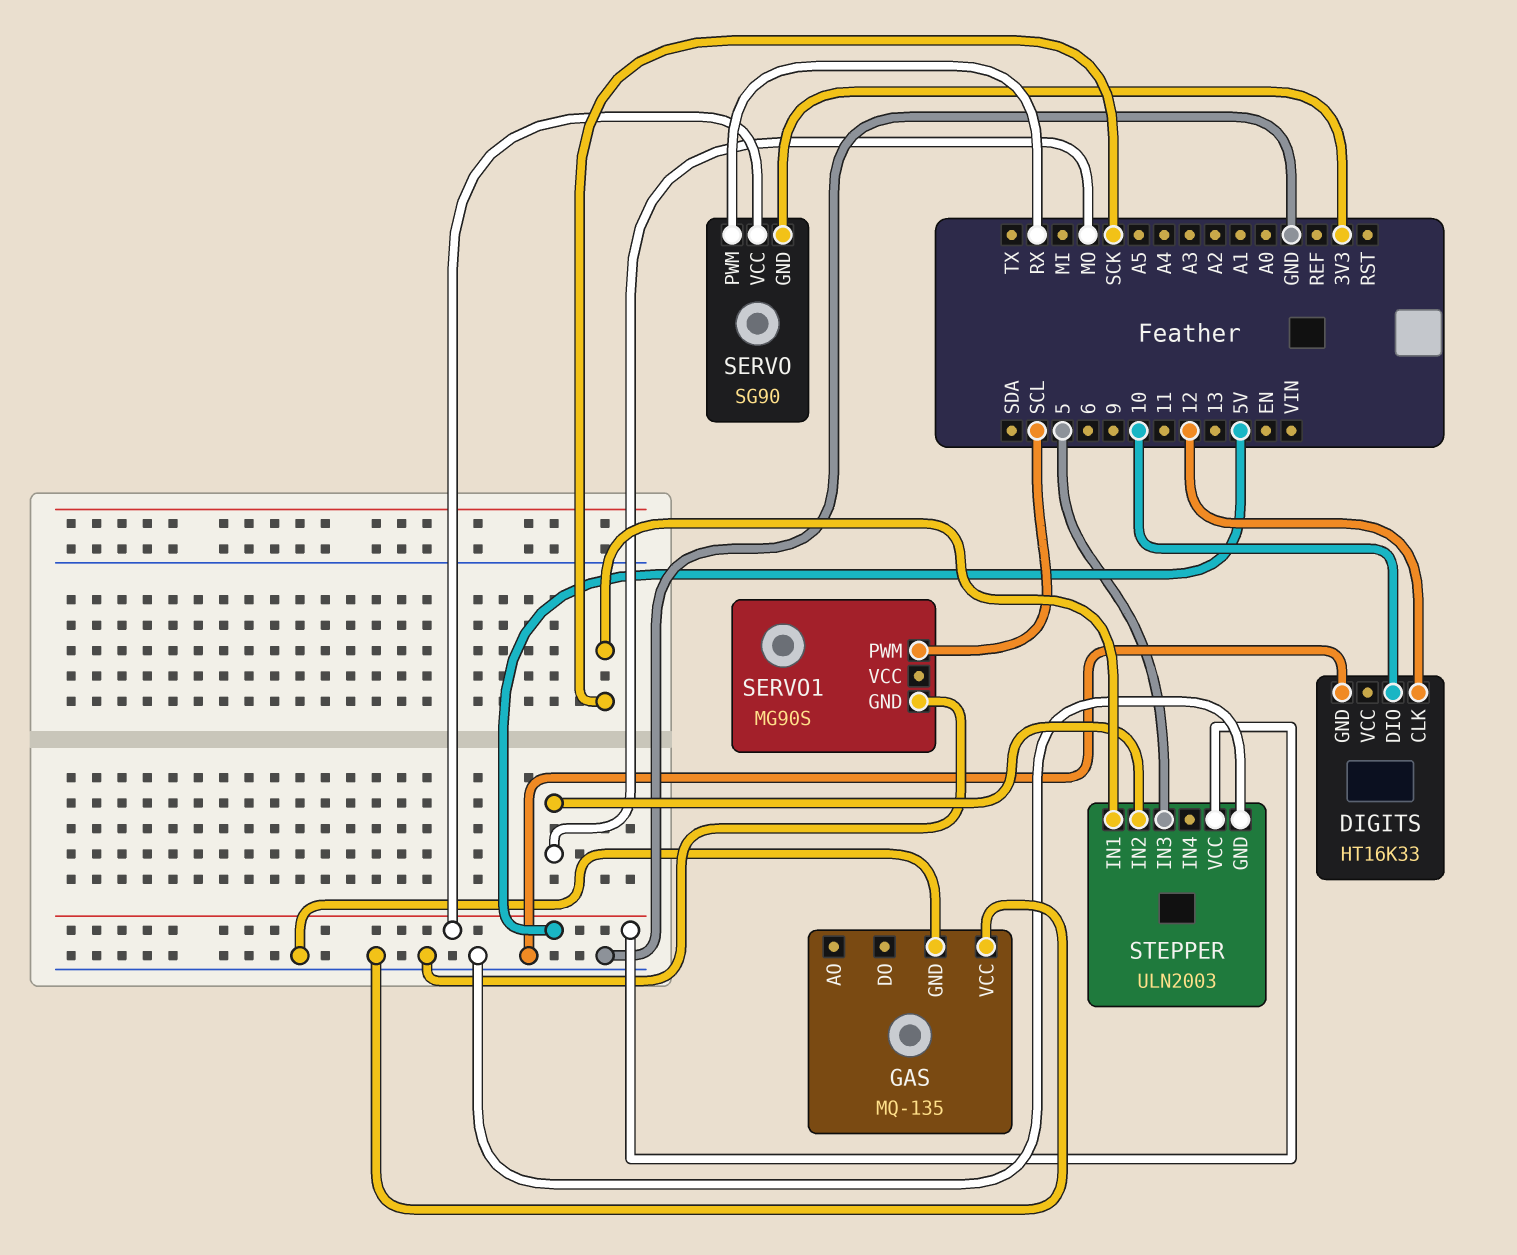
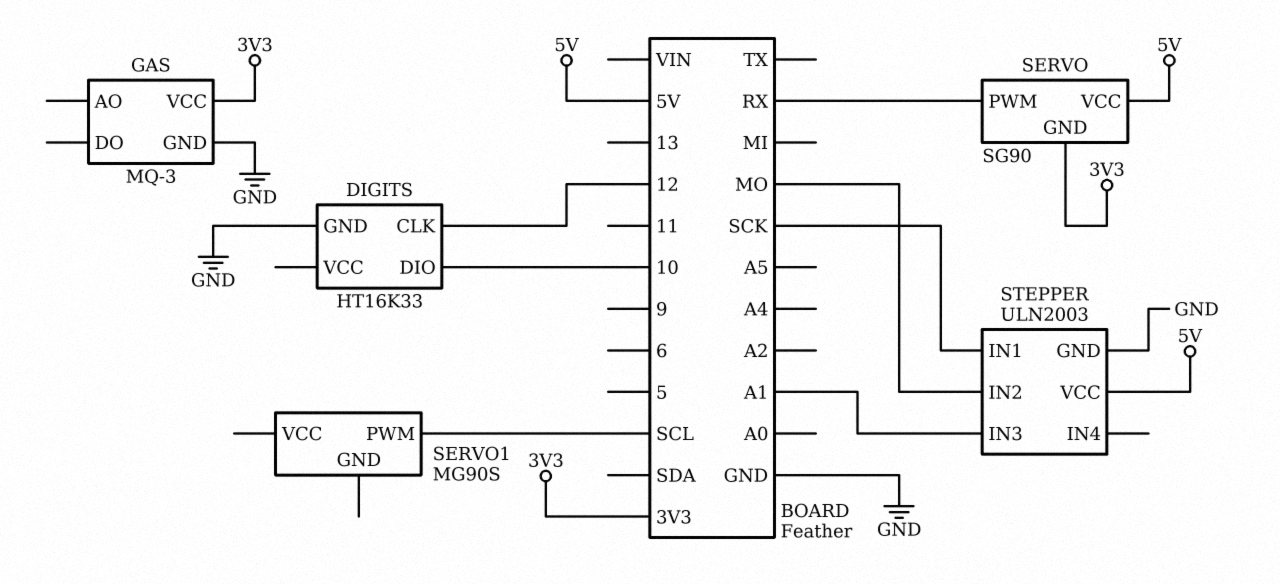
GAS: MQ-135 -> MQ-3
GAS pin VCC: GND -> 3V3
SERVO1 pin GND: GND -> none
STEPPER pin IN3: 5 -> A1

